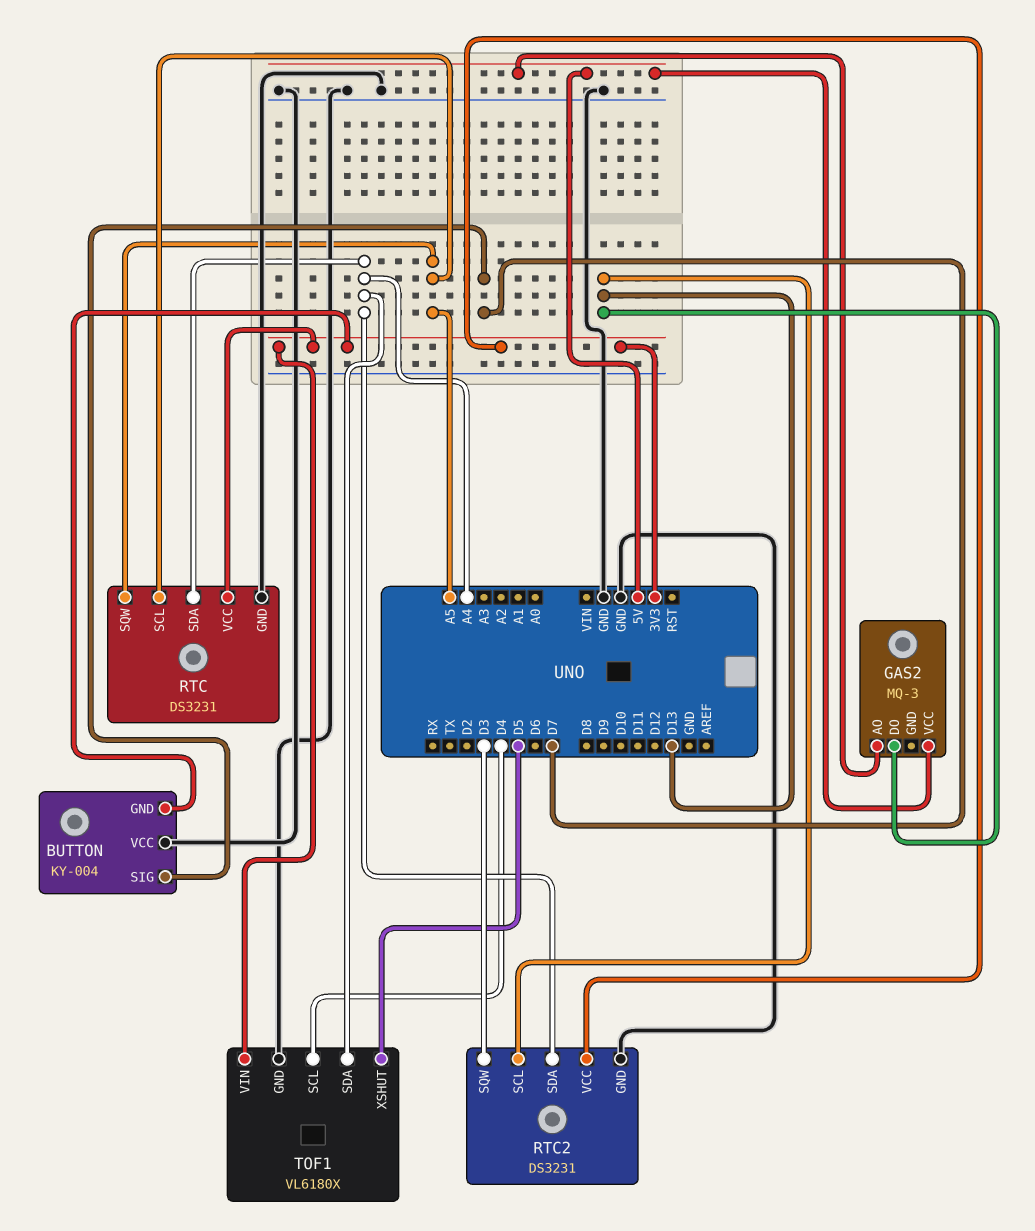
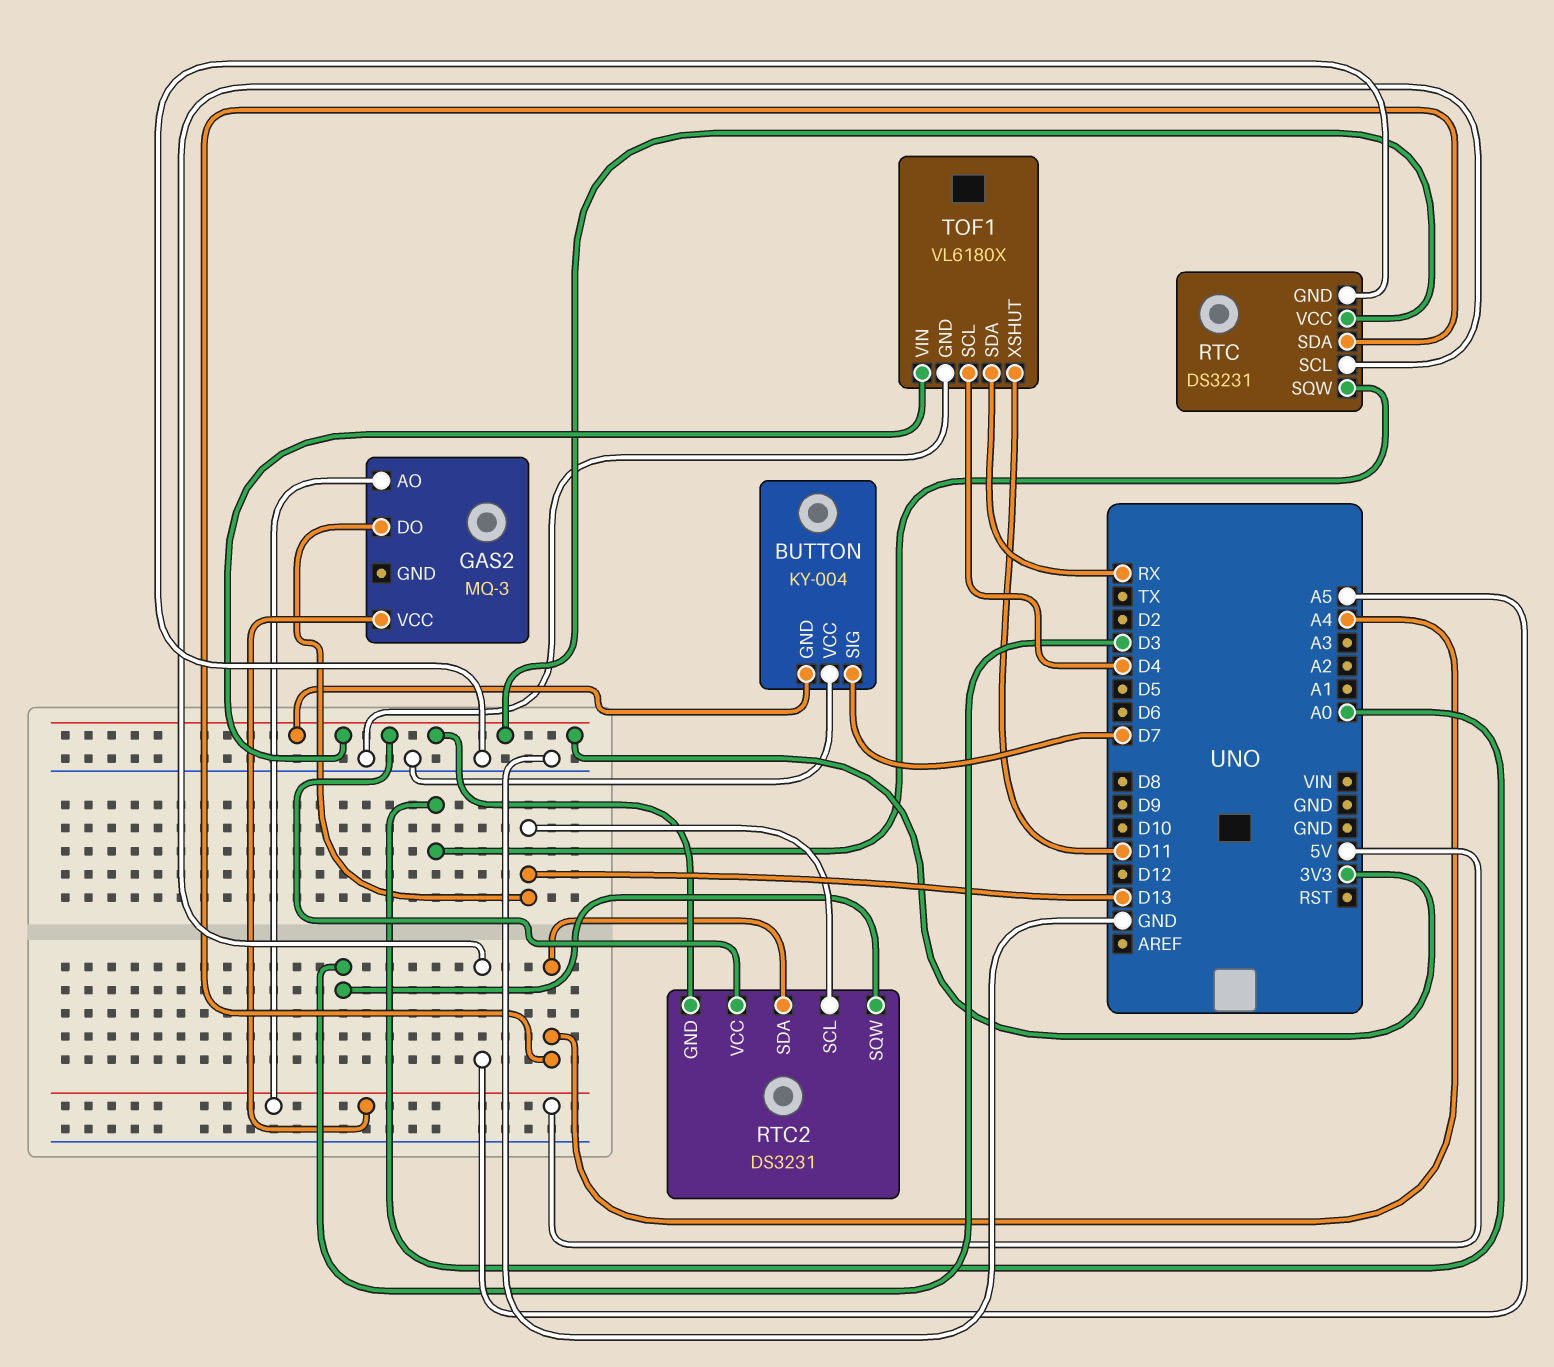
RTC pin SQW: A5 -> A0
RTC2 pin GND: GND -> 3V3
TOF1 pin SDA: A4 -> RX
TOF1 pin XSHUT: D5 -> D11

